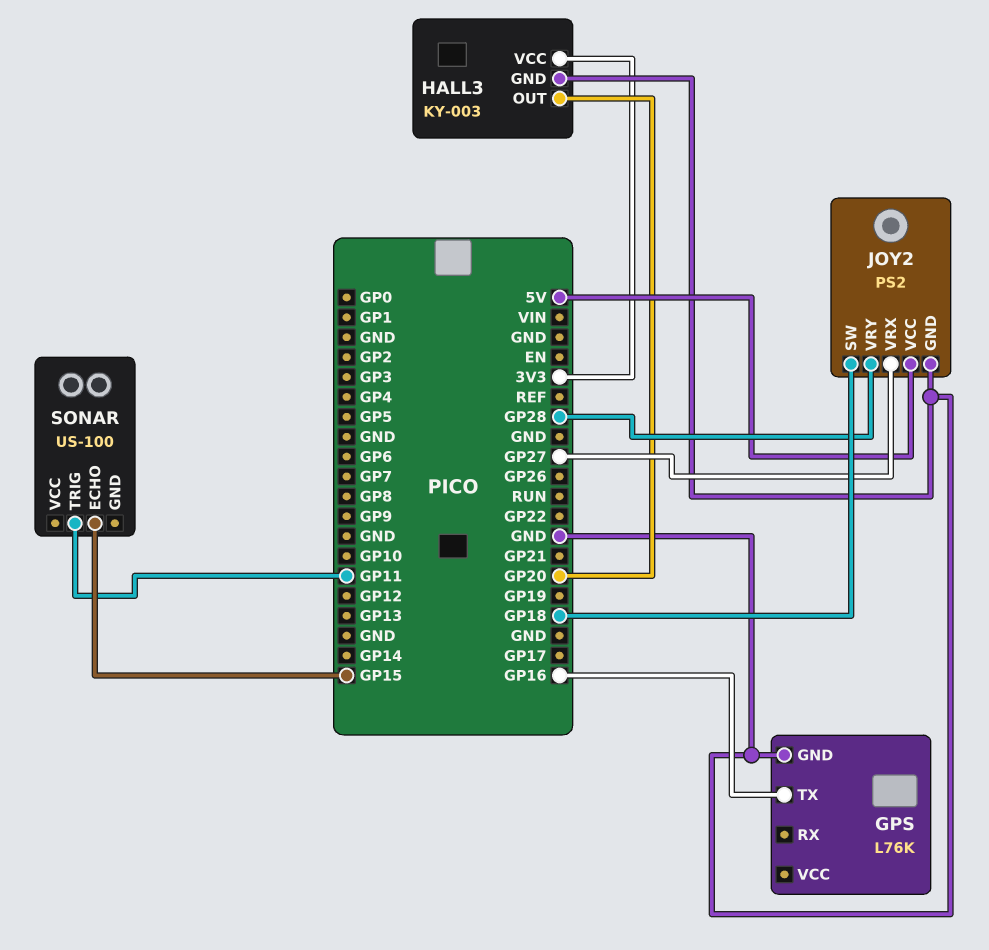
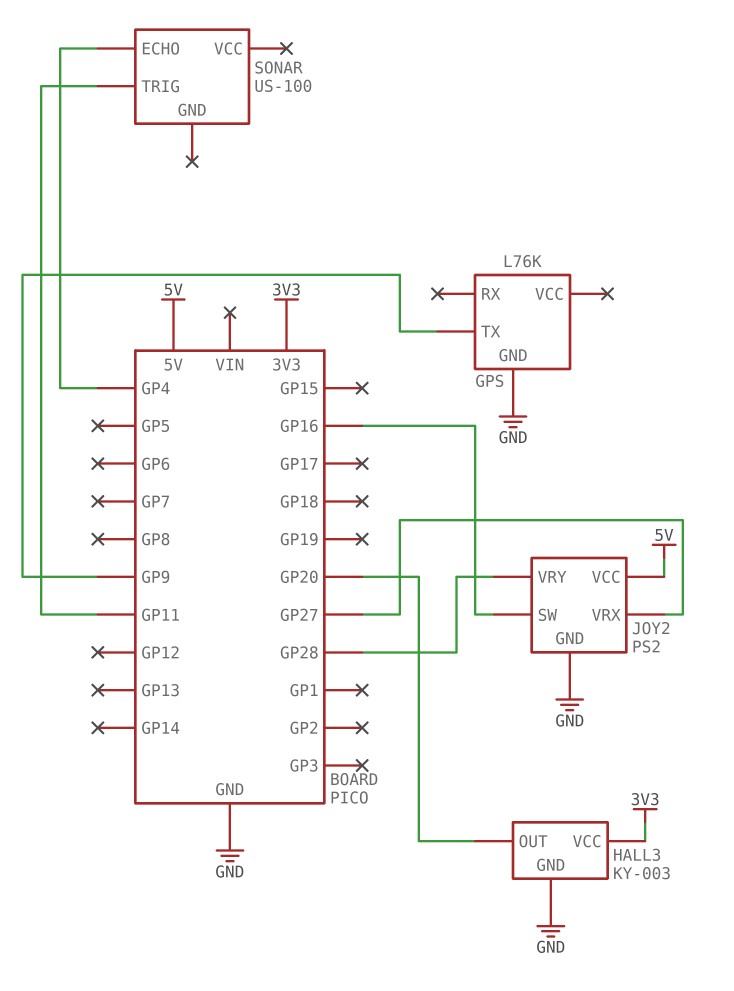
GPS pin TX: GP16 -> GP9
JOY2 pin SW: GP18 -> GP16
SONAR pin ECHO: GP15 -> GP4

